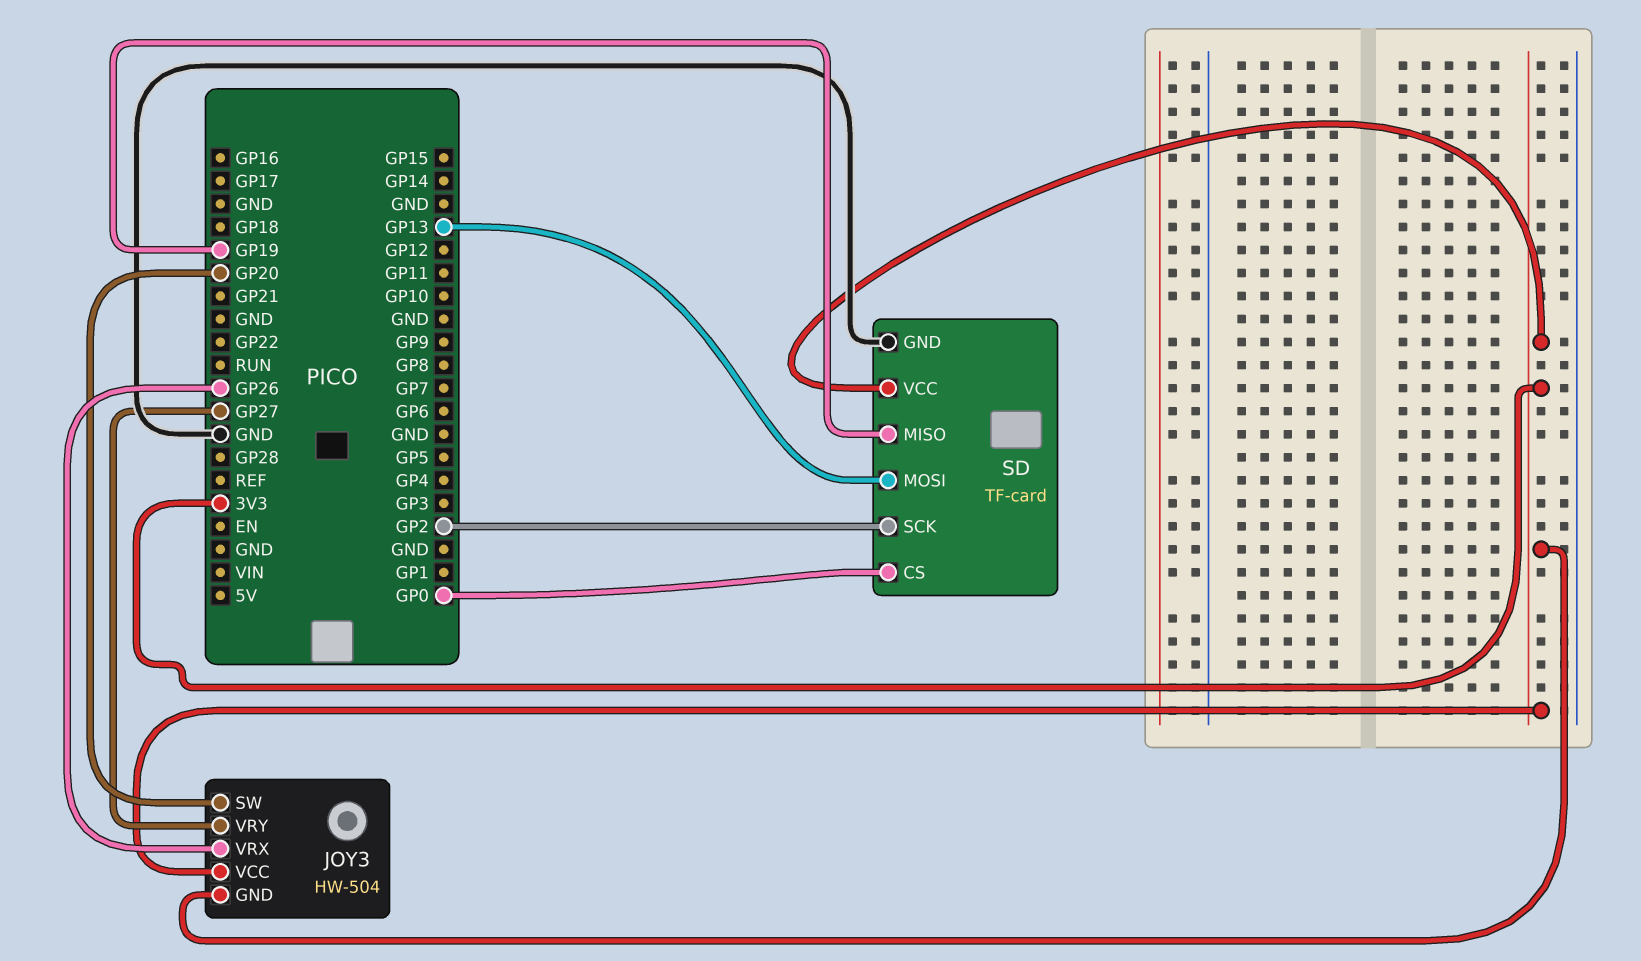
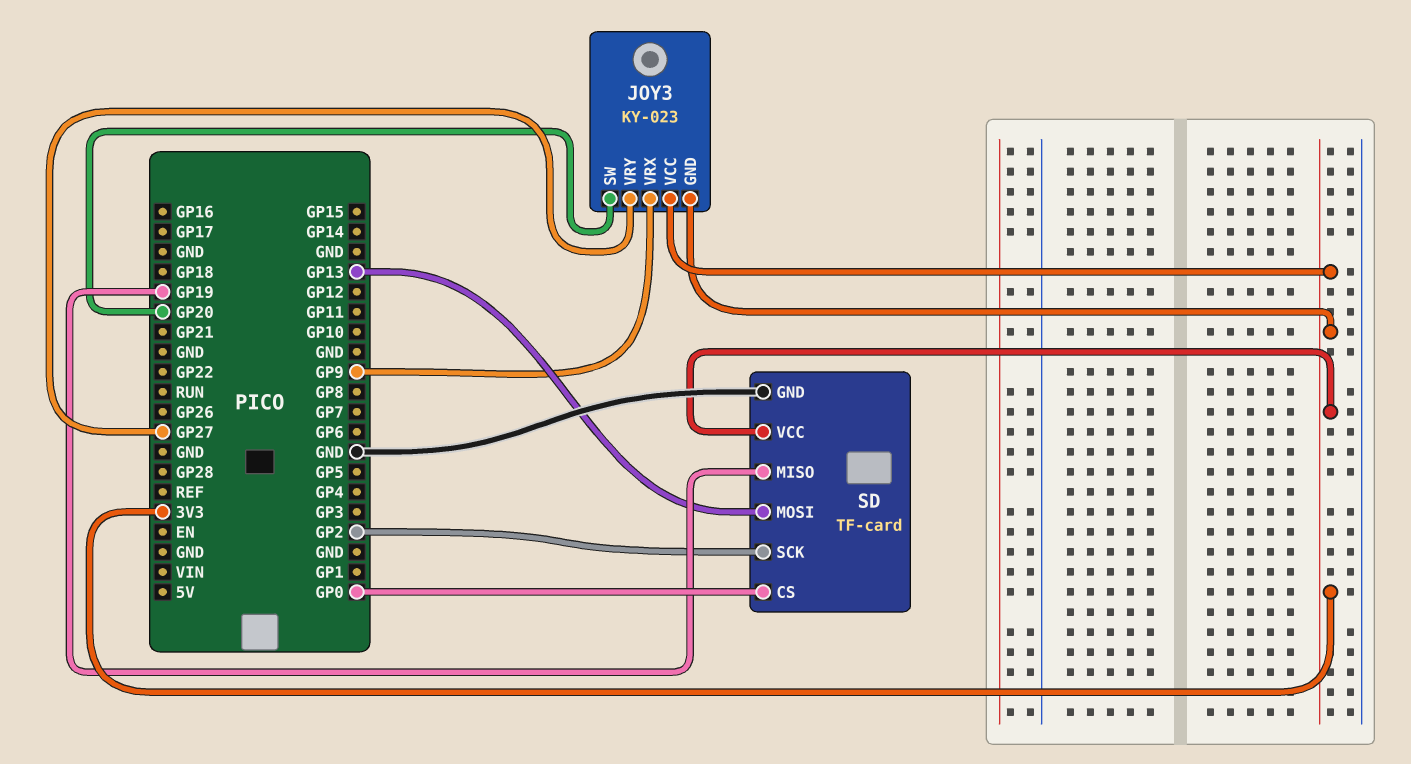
JOY3: HW-504 -> KY-023
JOY3 pin VRX: GP26 -> GP9

